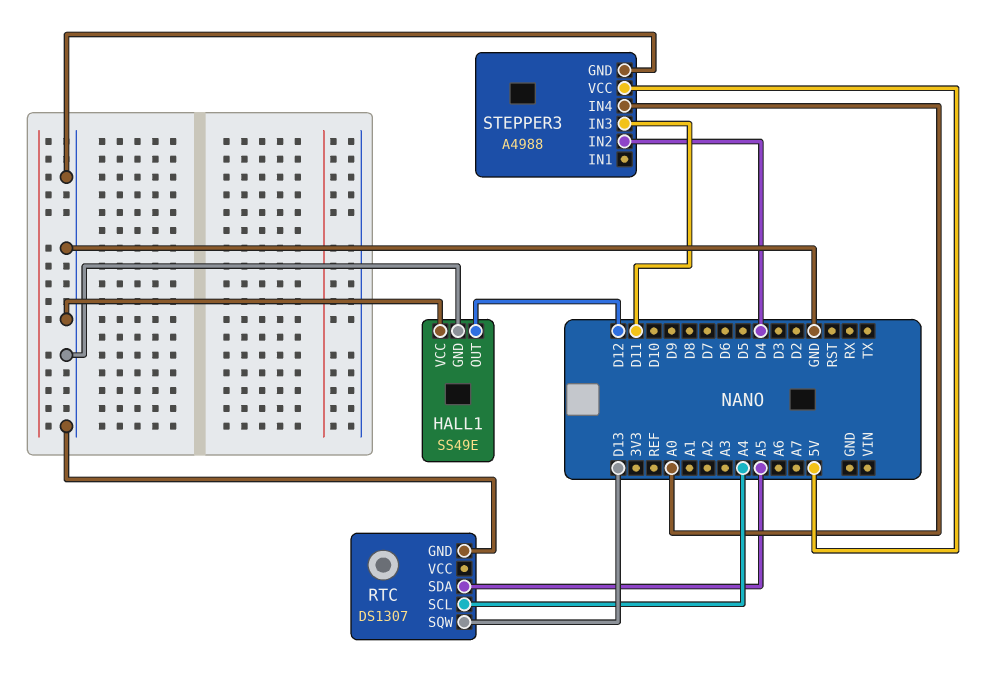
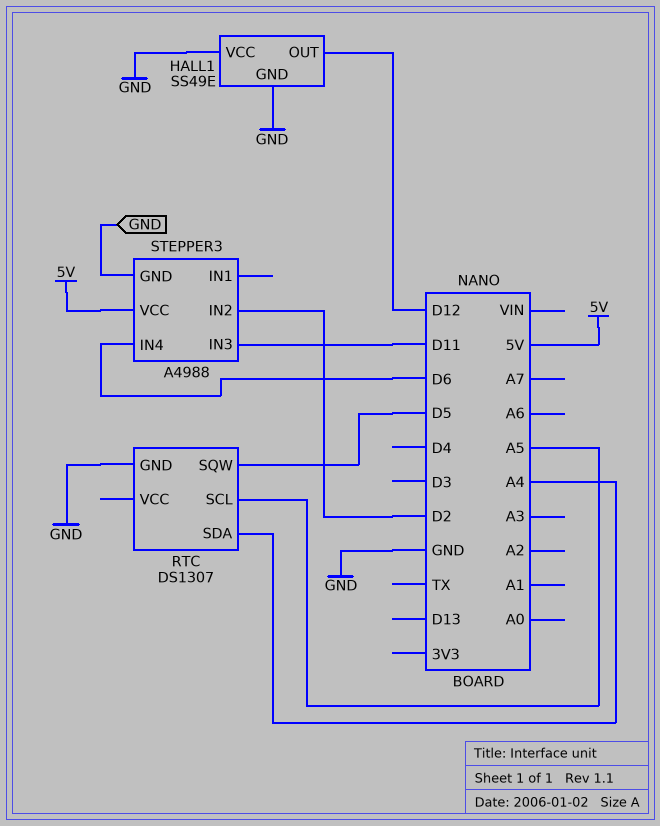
RTC pin SCL: A4 -> A5
RTC pin SDA: A5 -> A4
RTC pin SQW: D13 -> D5
STEPPER3 pin IN2: D4 -> D2
STEPPER3 pin IN4: A0 -> D6

